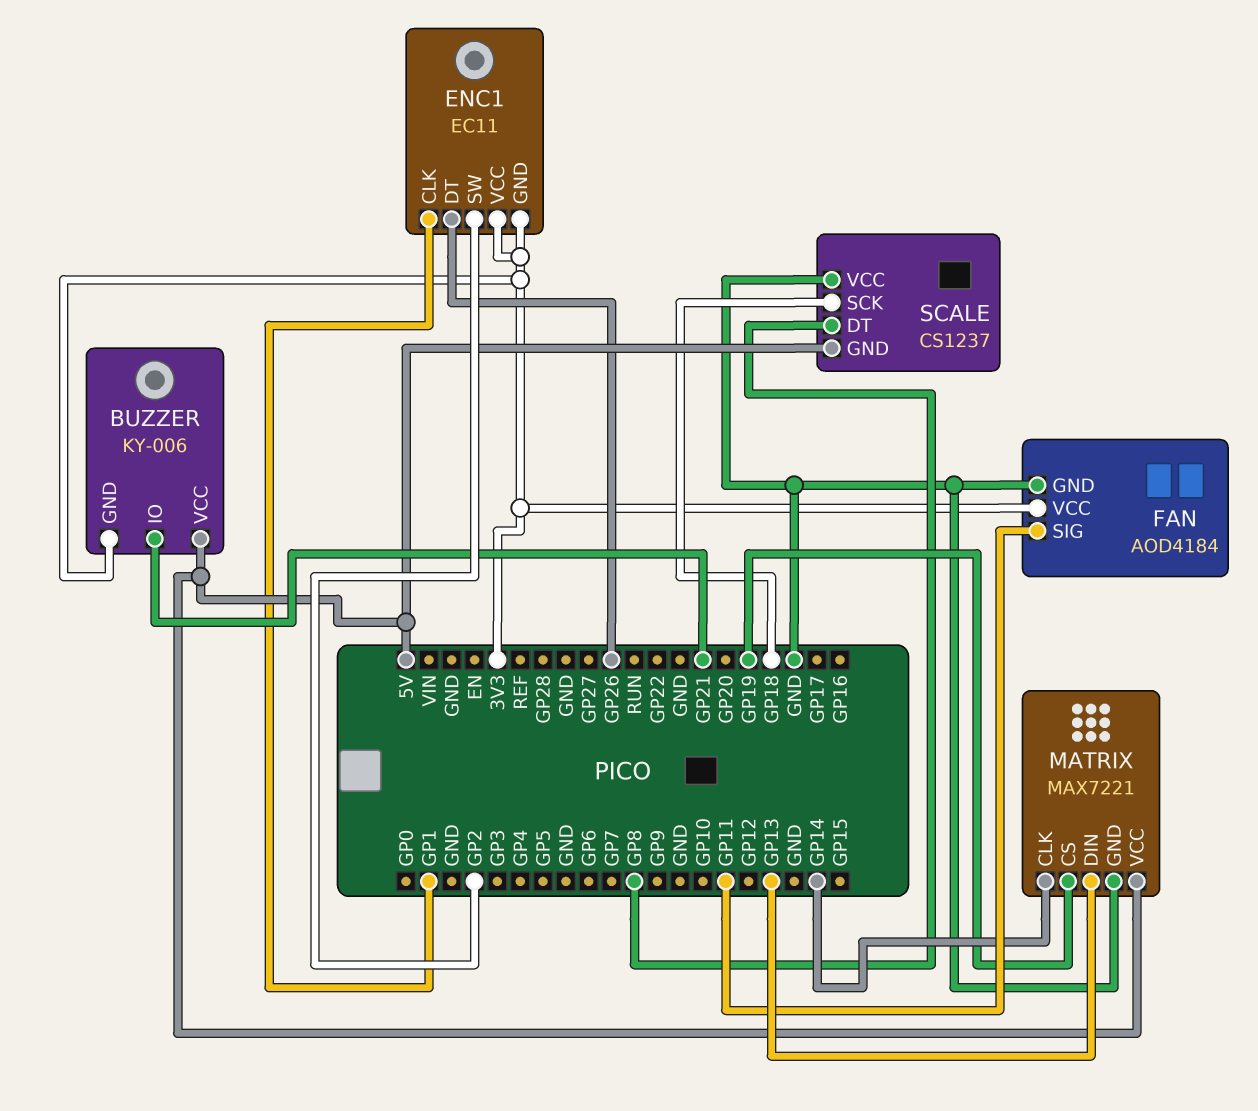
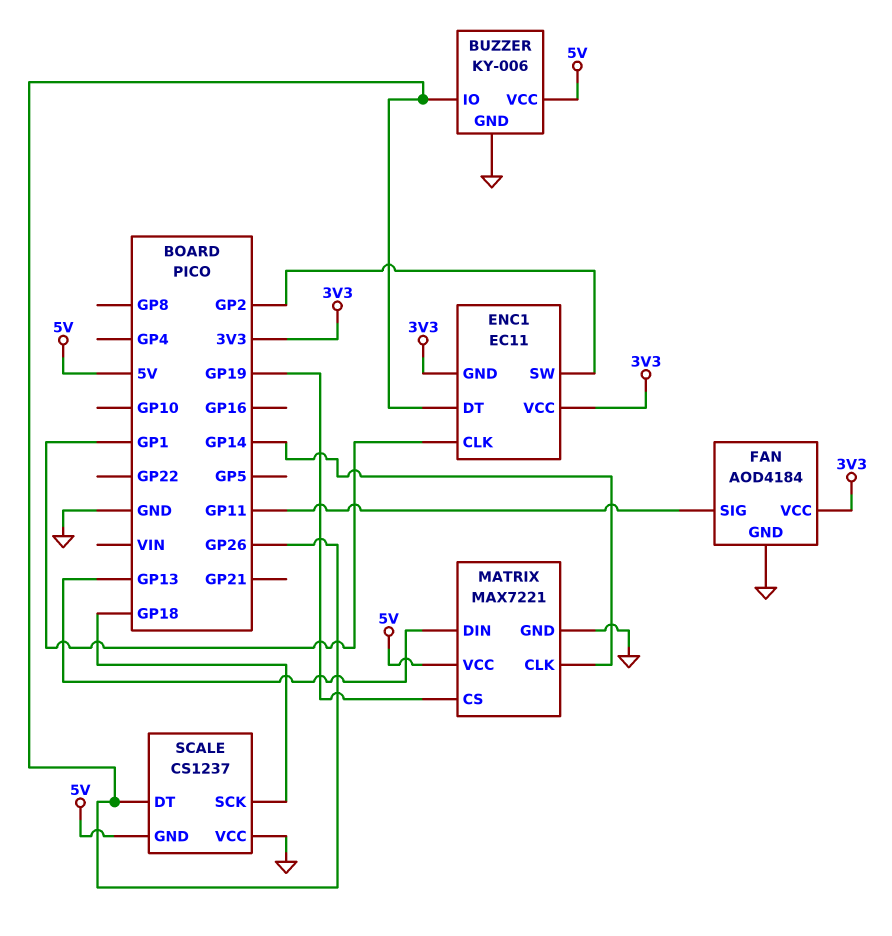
BUZZER pin GND: 3V3 -> GND
BUZZER pin IO: GP21 -> GP26
SCALE pin DT: GP8 -> GP26

